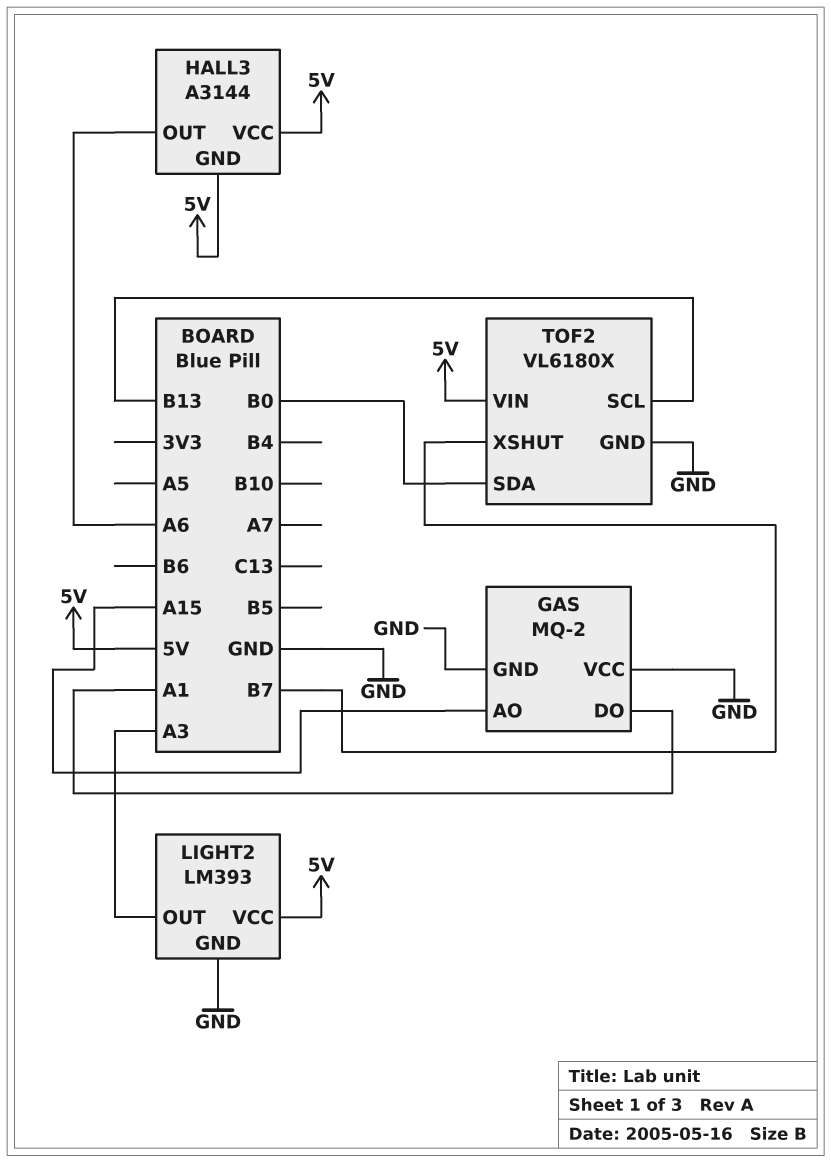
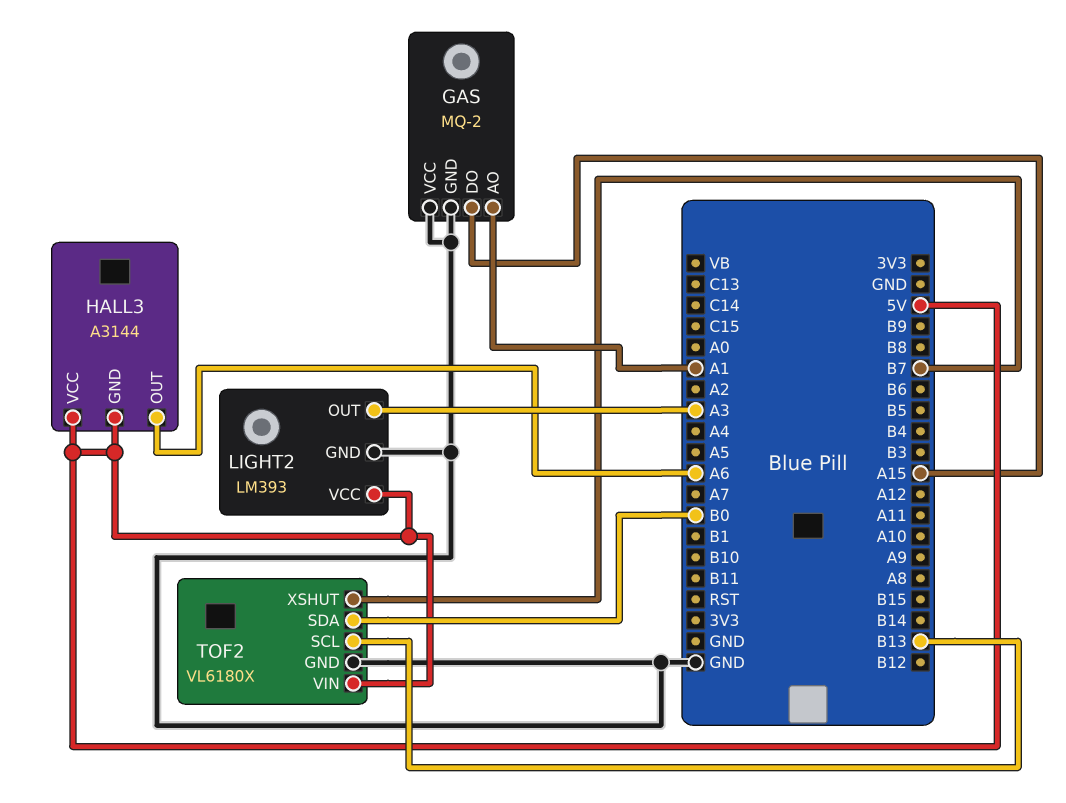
GAS pin AO: A15 -> A1
GAS pin DO: A1 -> A15

